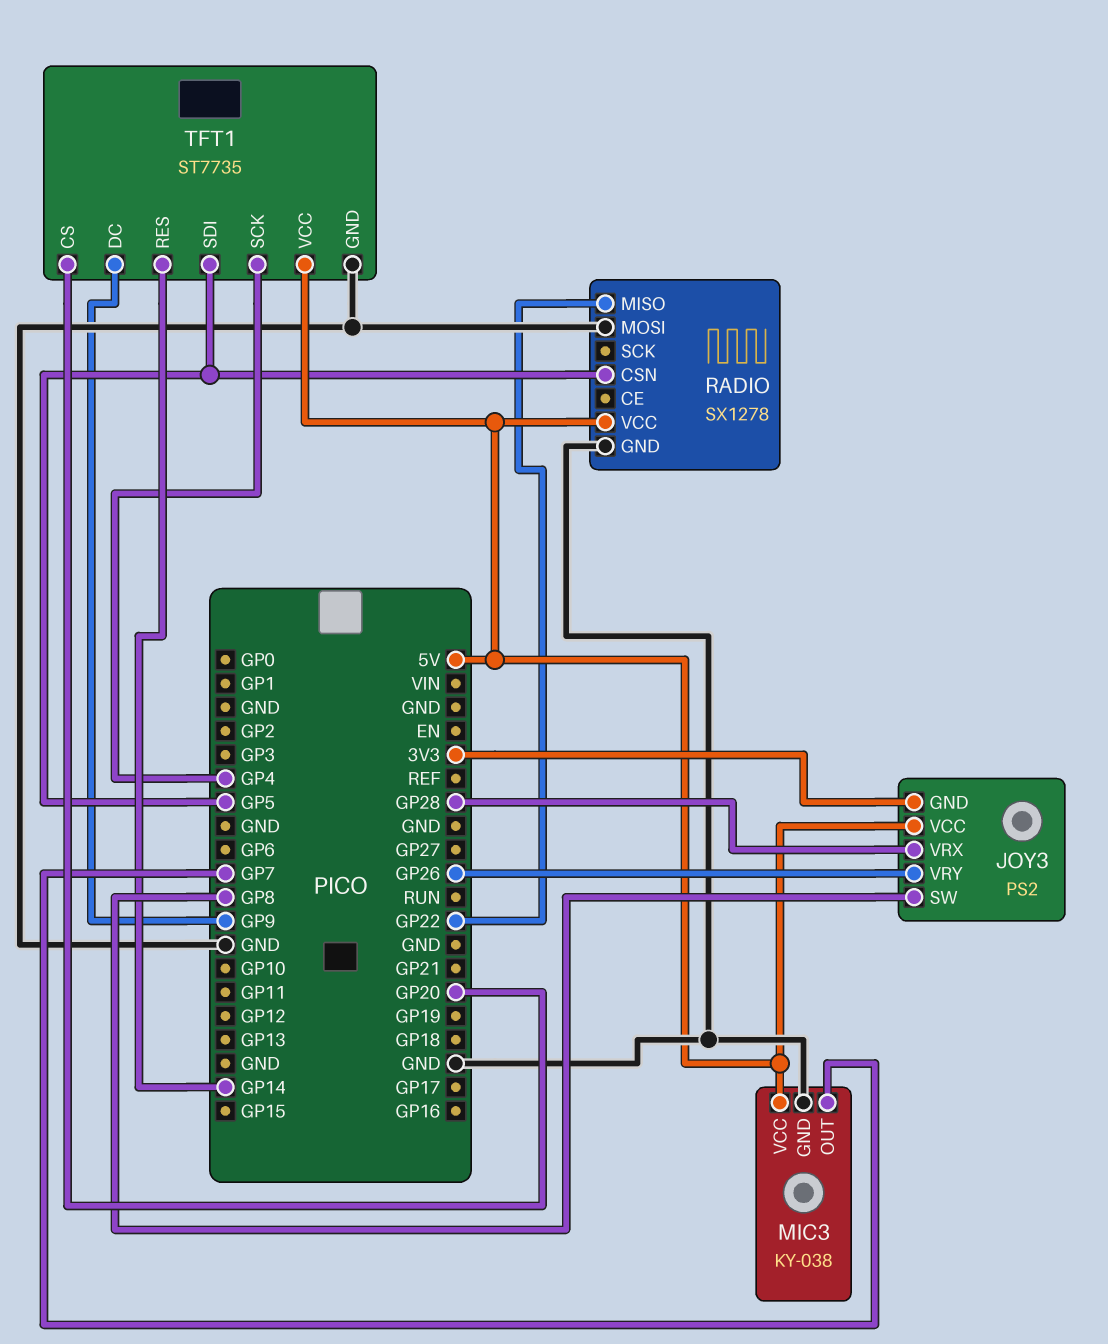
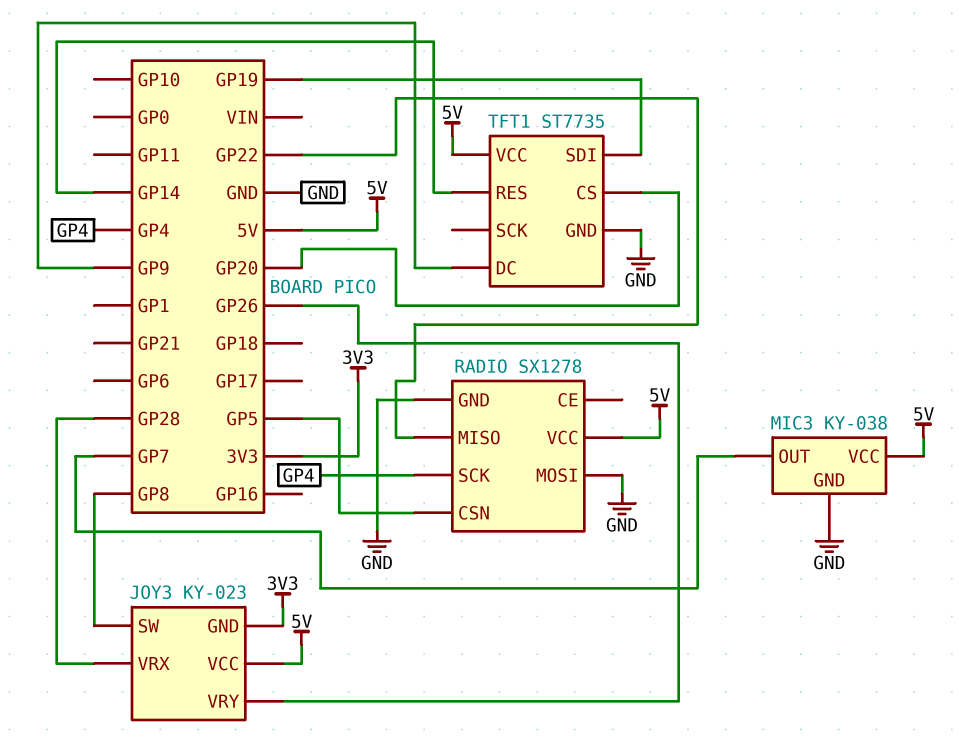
JOY3: PS2 -> KY-023
RADIO pin SCK: none -> GP4
TFT1 pin SCK: GP4 -> none
TFT1 pin SDI: GP5 -> GP19

